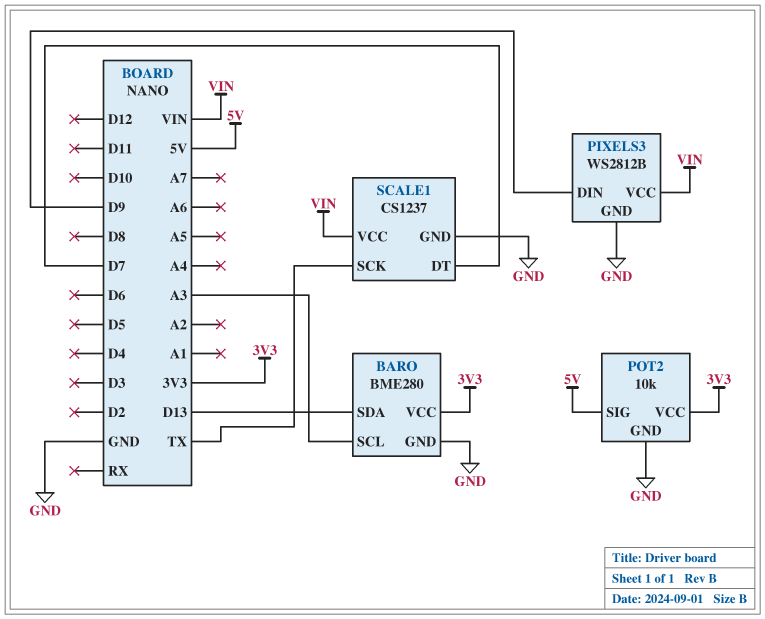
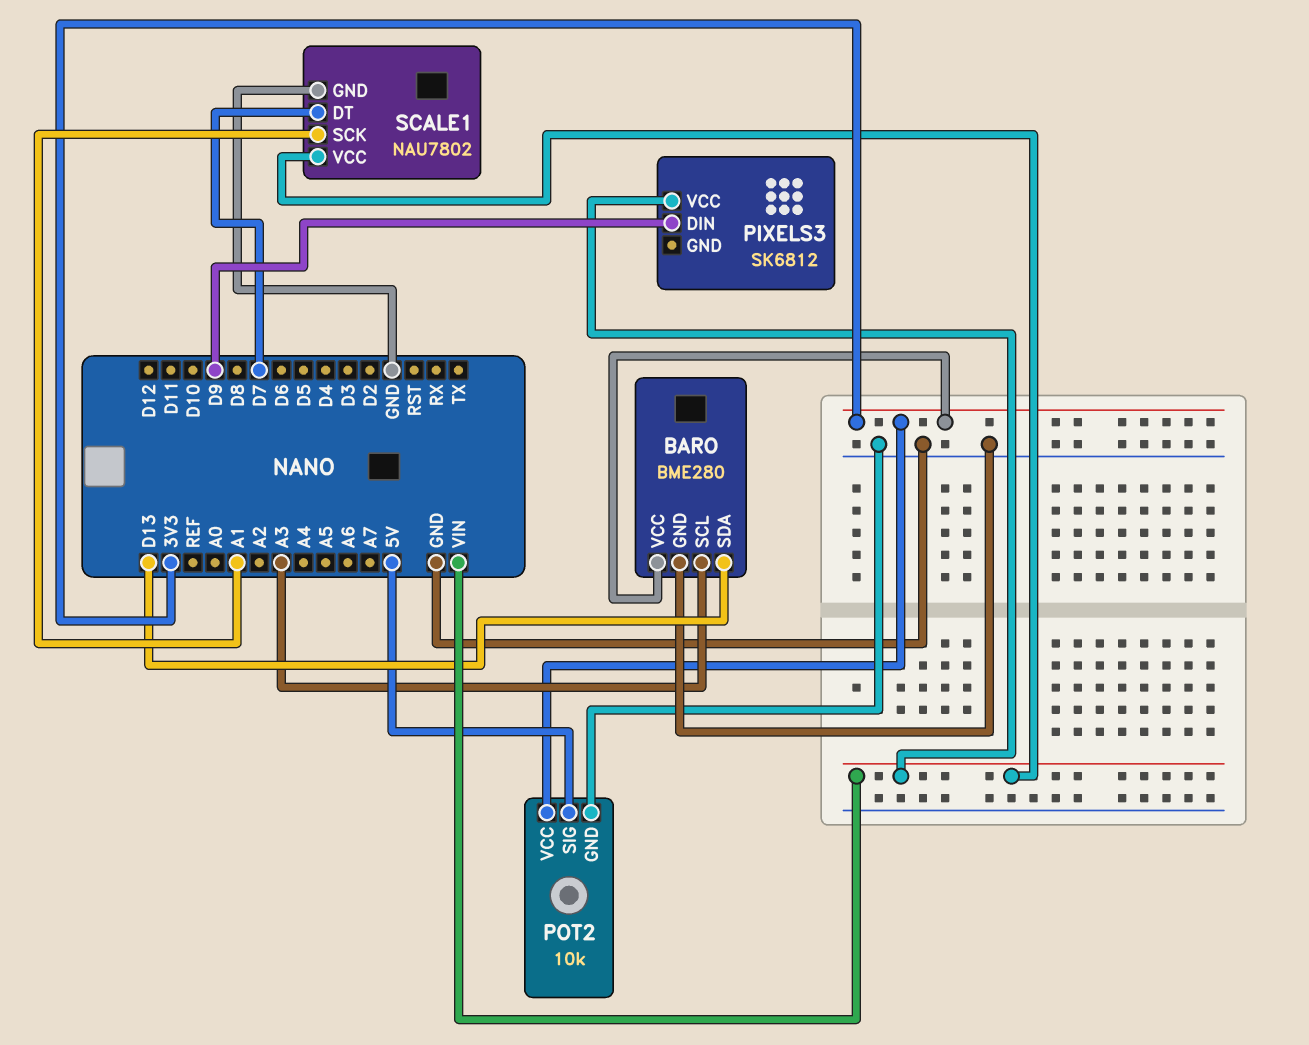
PIXELS3: WS2812B -> SK6812
PIXELS3 pin GND: GND -> none
SCALE1: CS1237 -> NAU7802
SCALE1 pin SCK: TX -> A1

